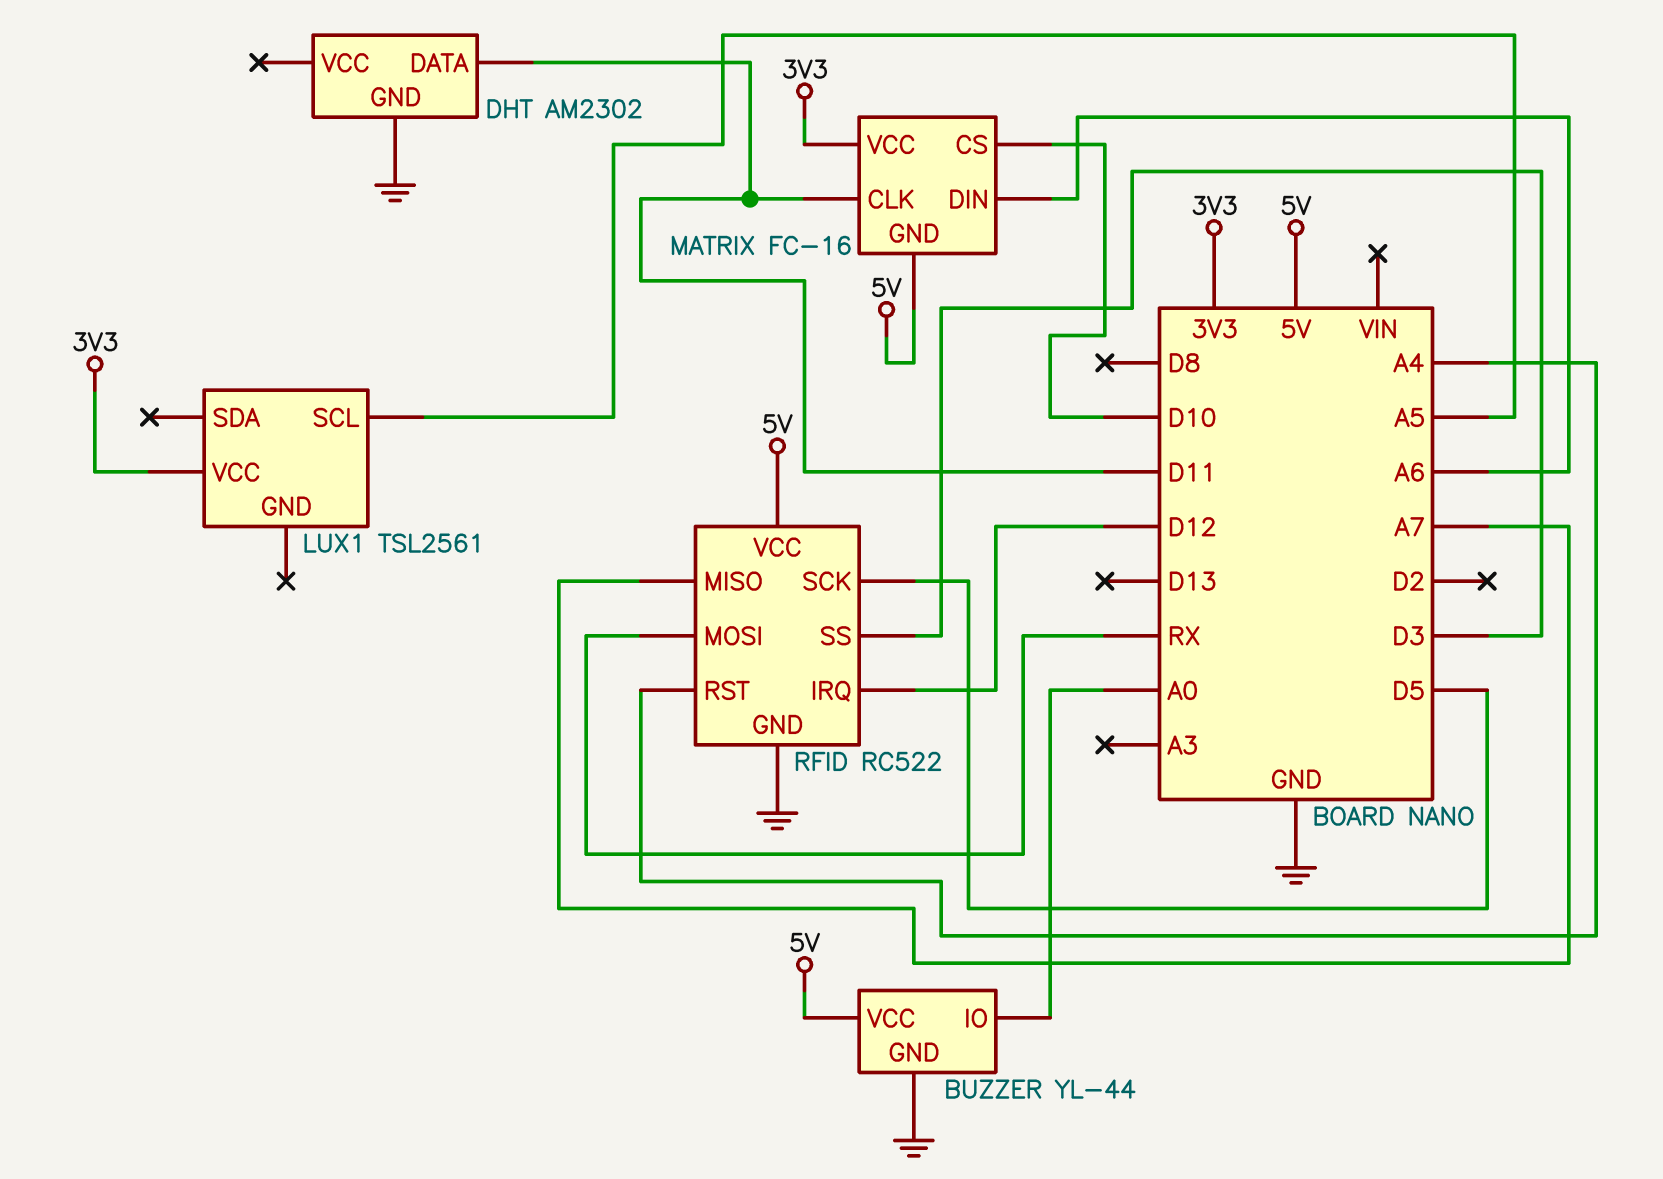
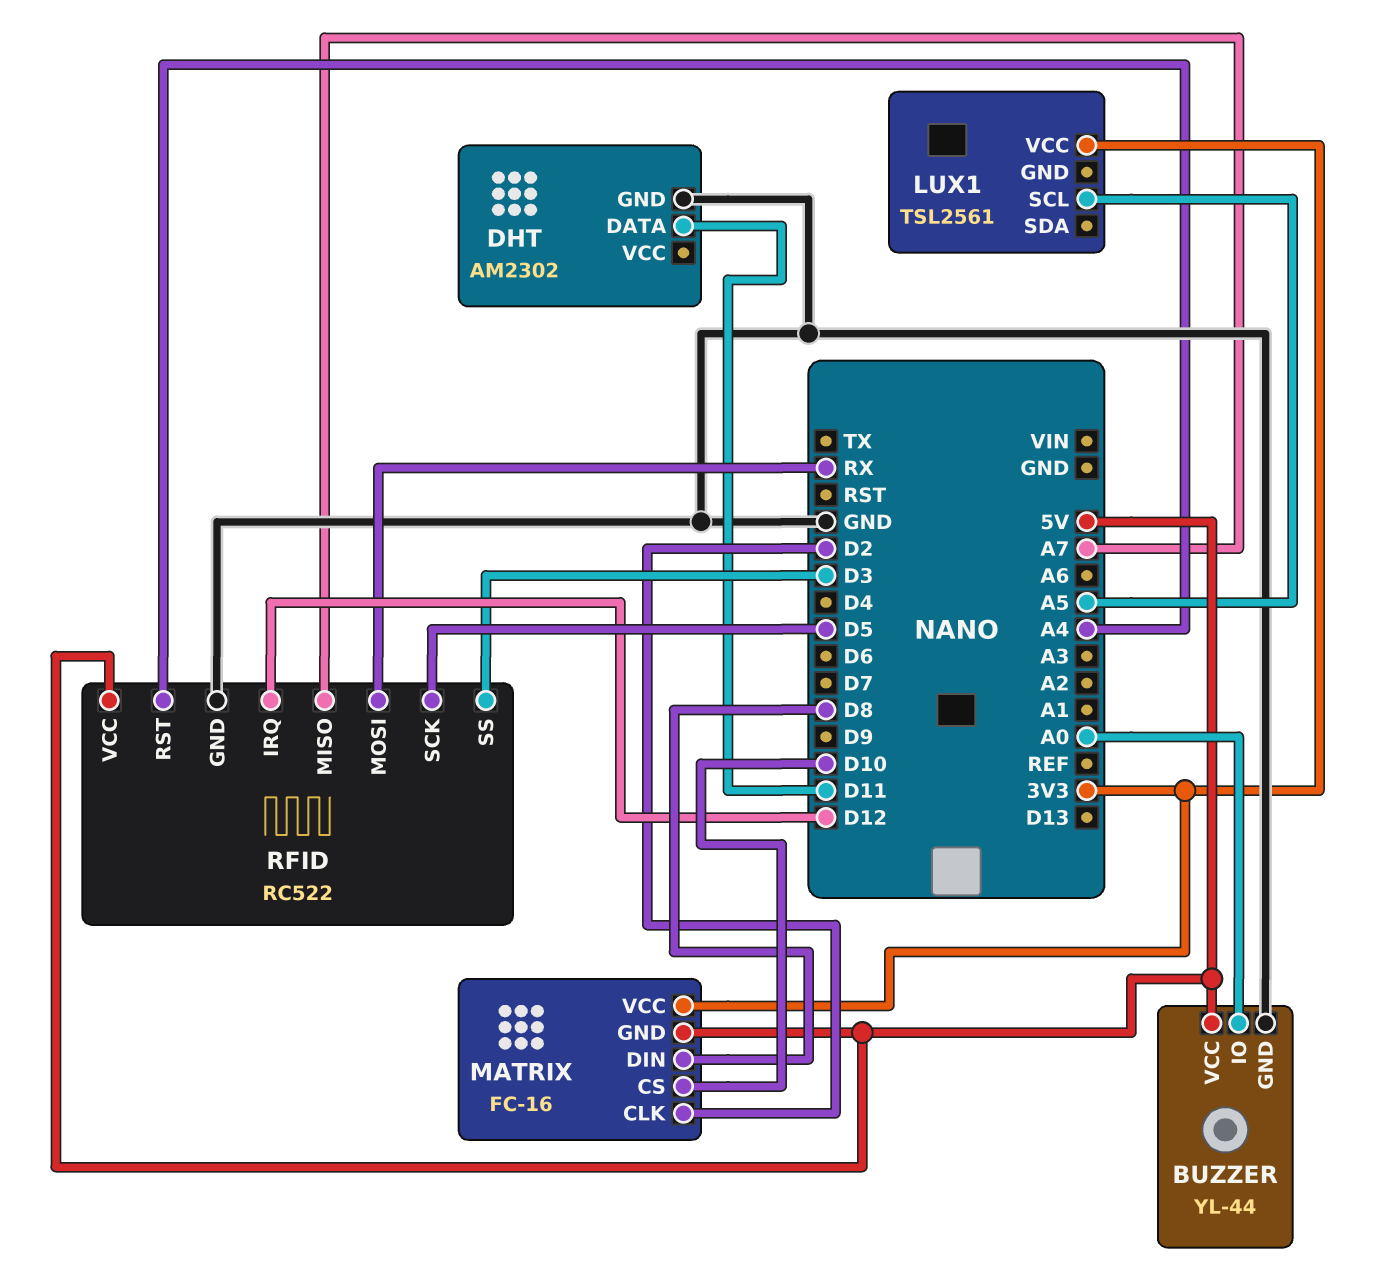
MATRIX pin CLK: D11 -> D2
MATRIX pin DIN: A6 -> D8

